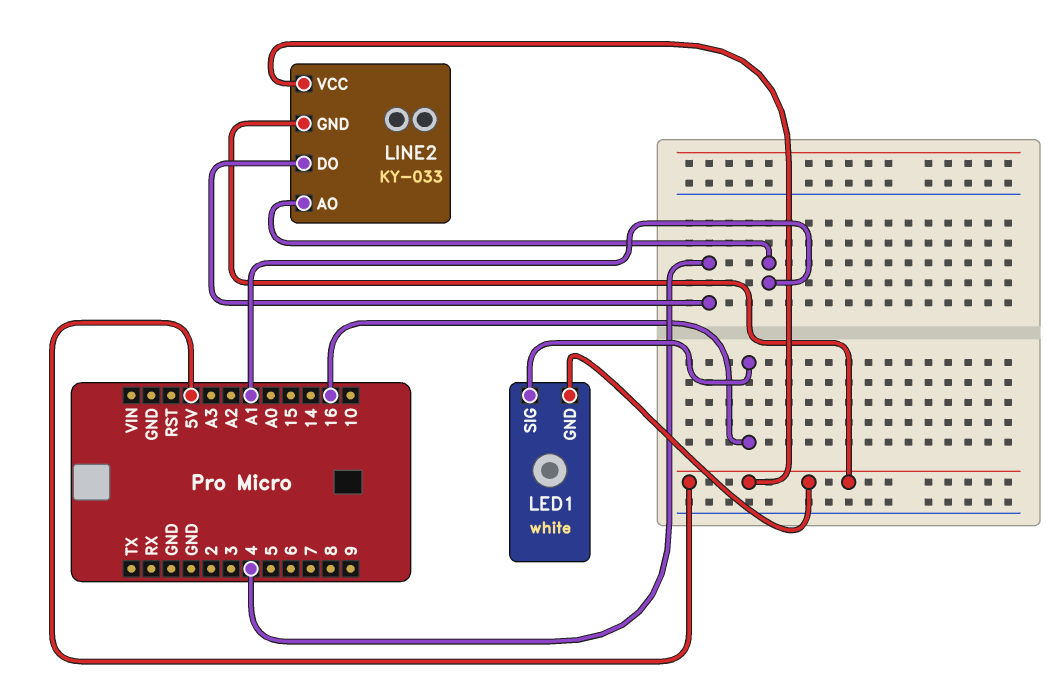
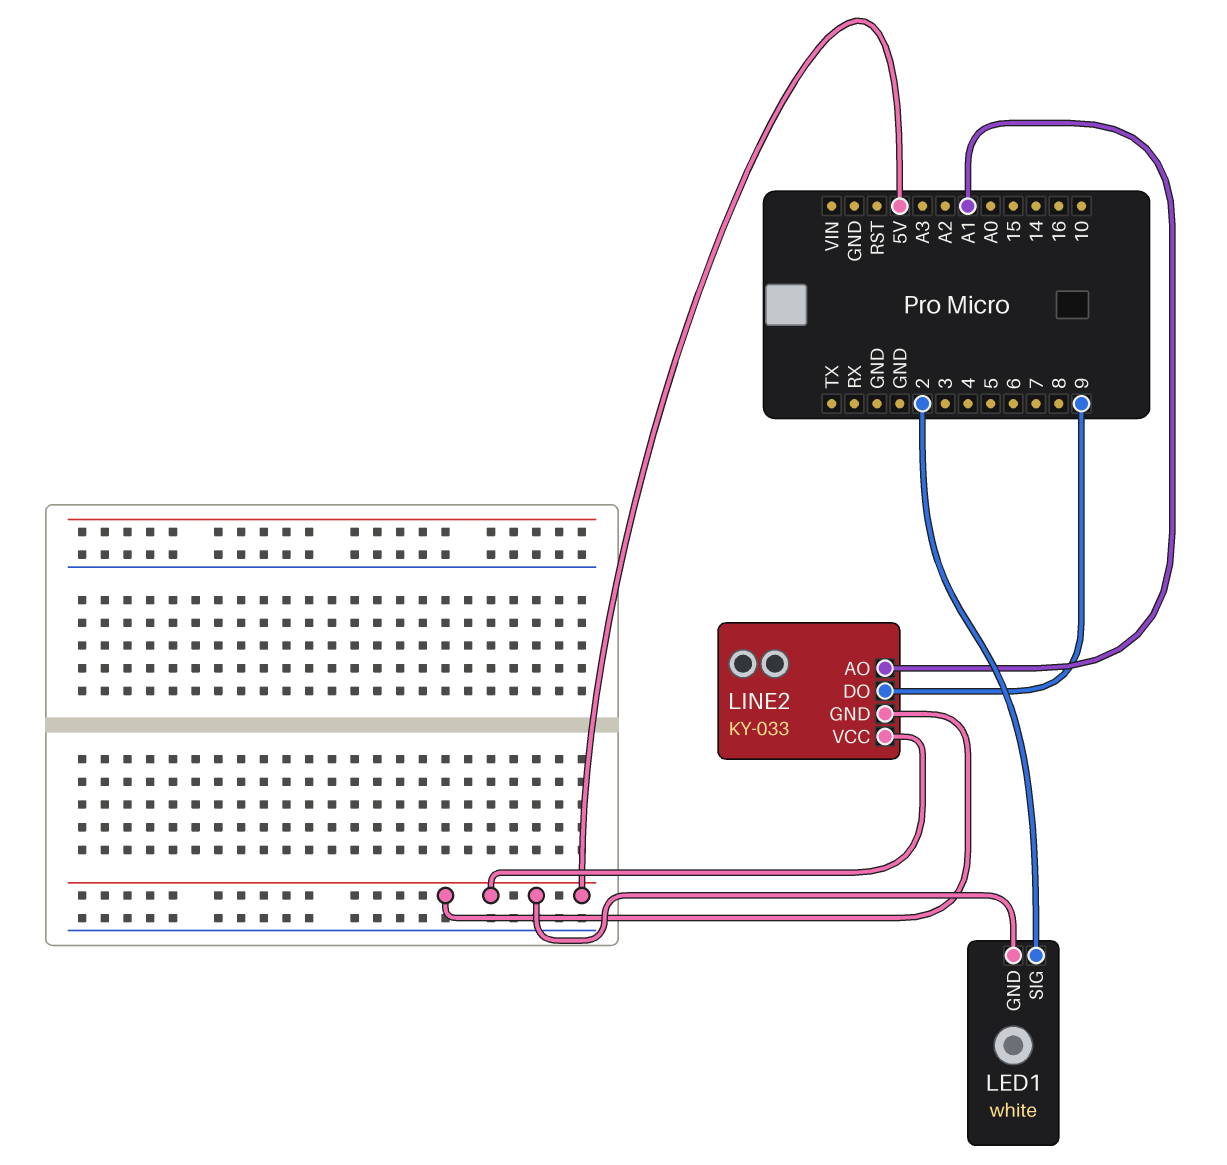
LED1 pin SIG: 16 -> 2
LINE2 pin DO: 4 -> 9

